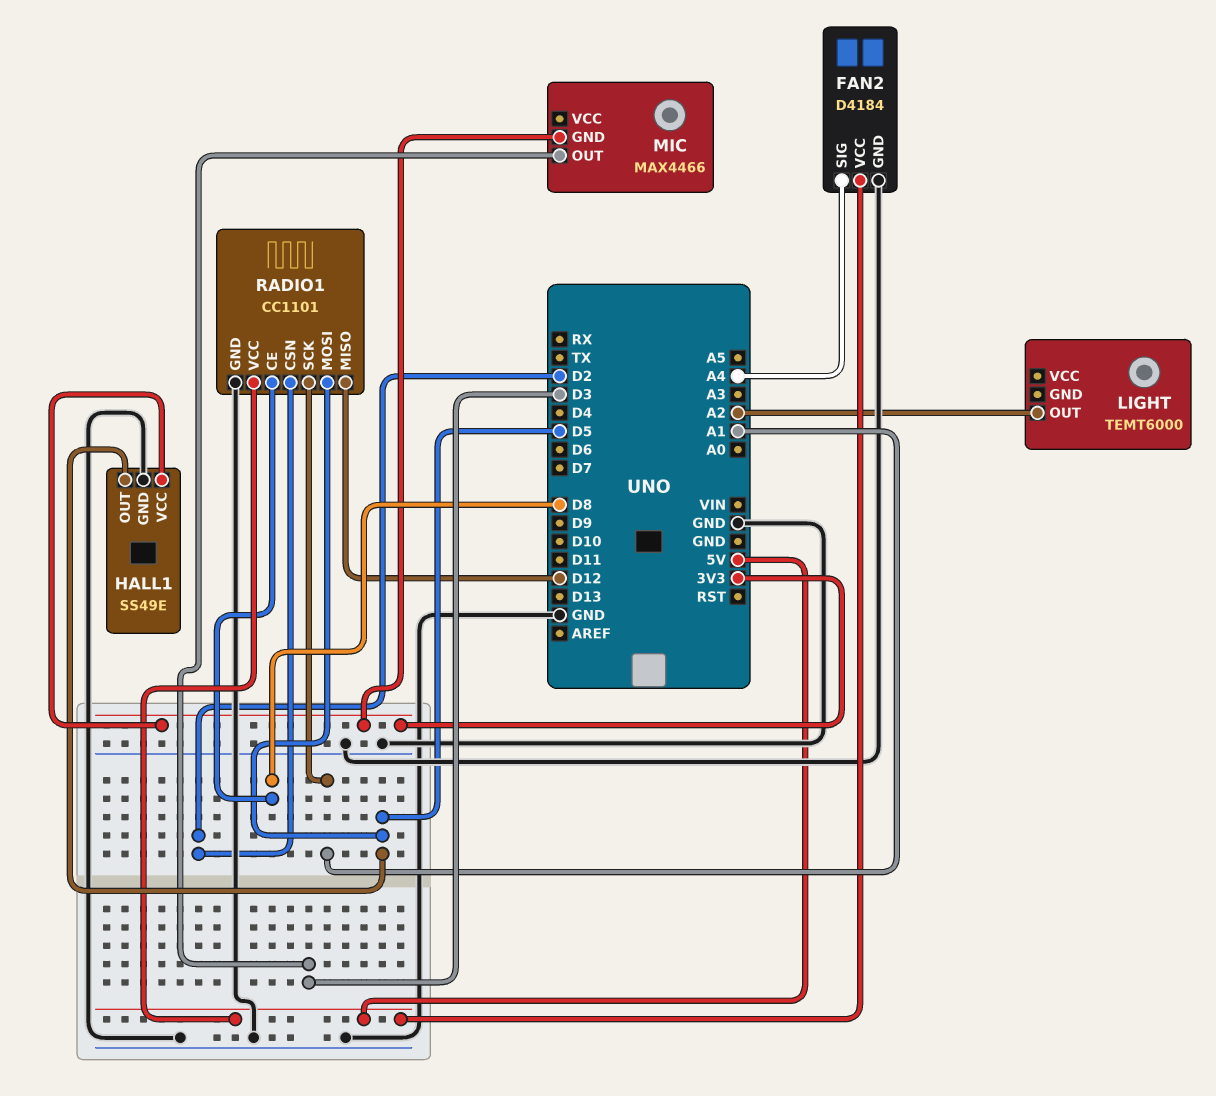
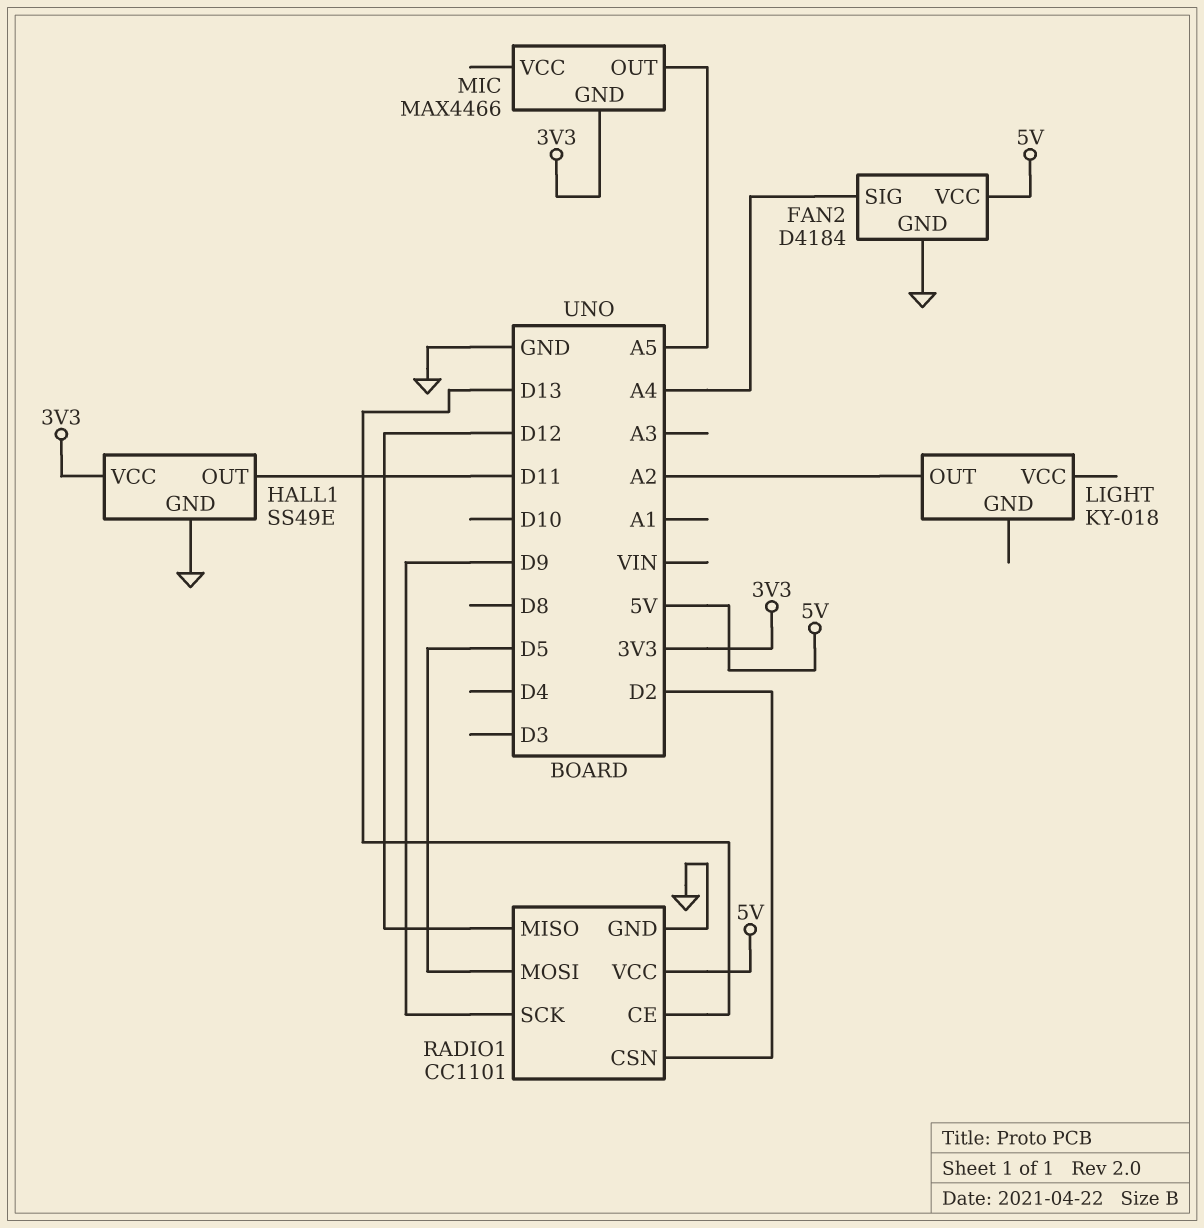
HALL1 pin OUT: D5 -> D11
LIGHT: TEMT6000 -> KY-018
MIC pin OUT: D3 -> A5
RADIO1 pin CE: D8 -> D13
RADIO1 pin SCK: A1 -> D9

